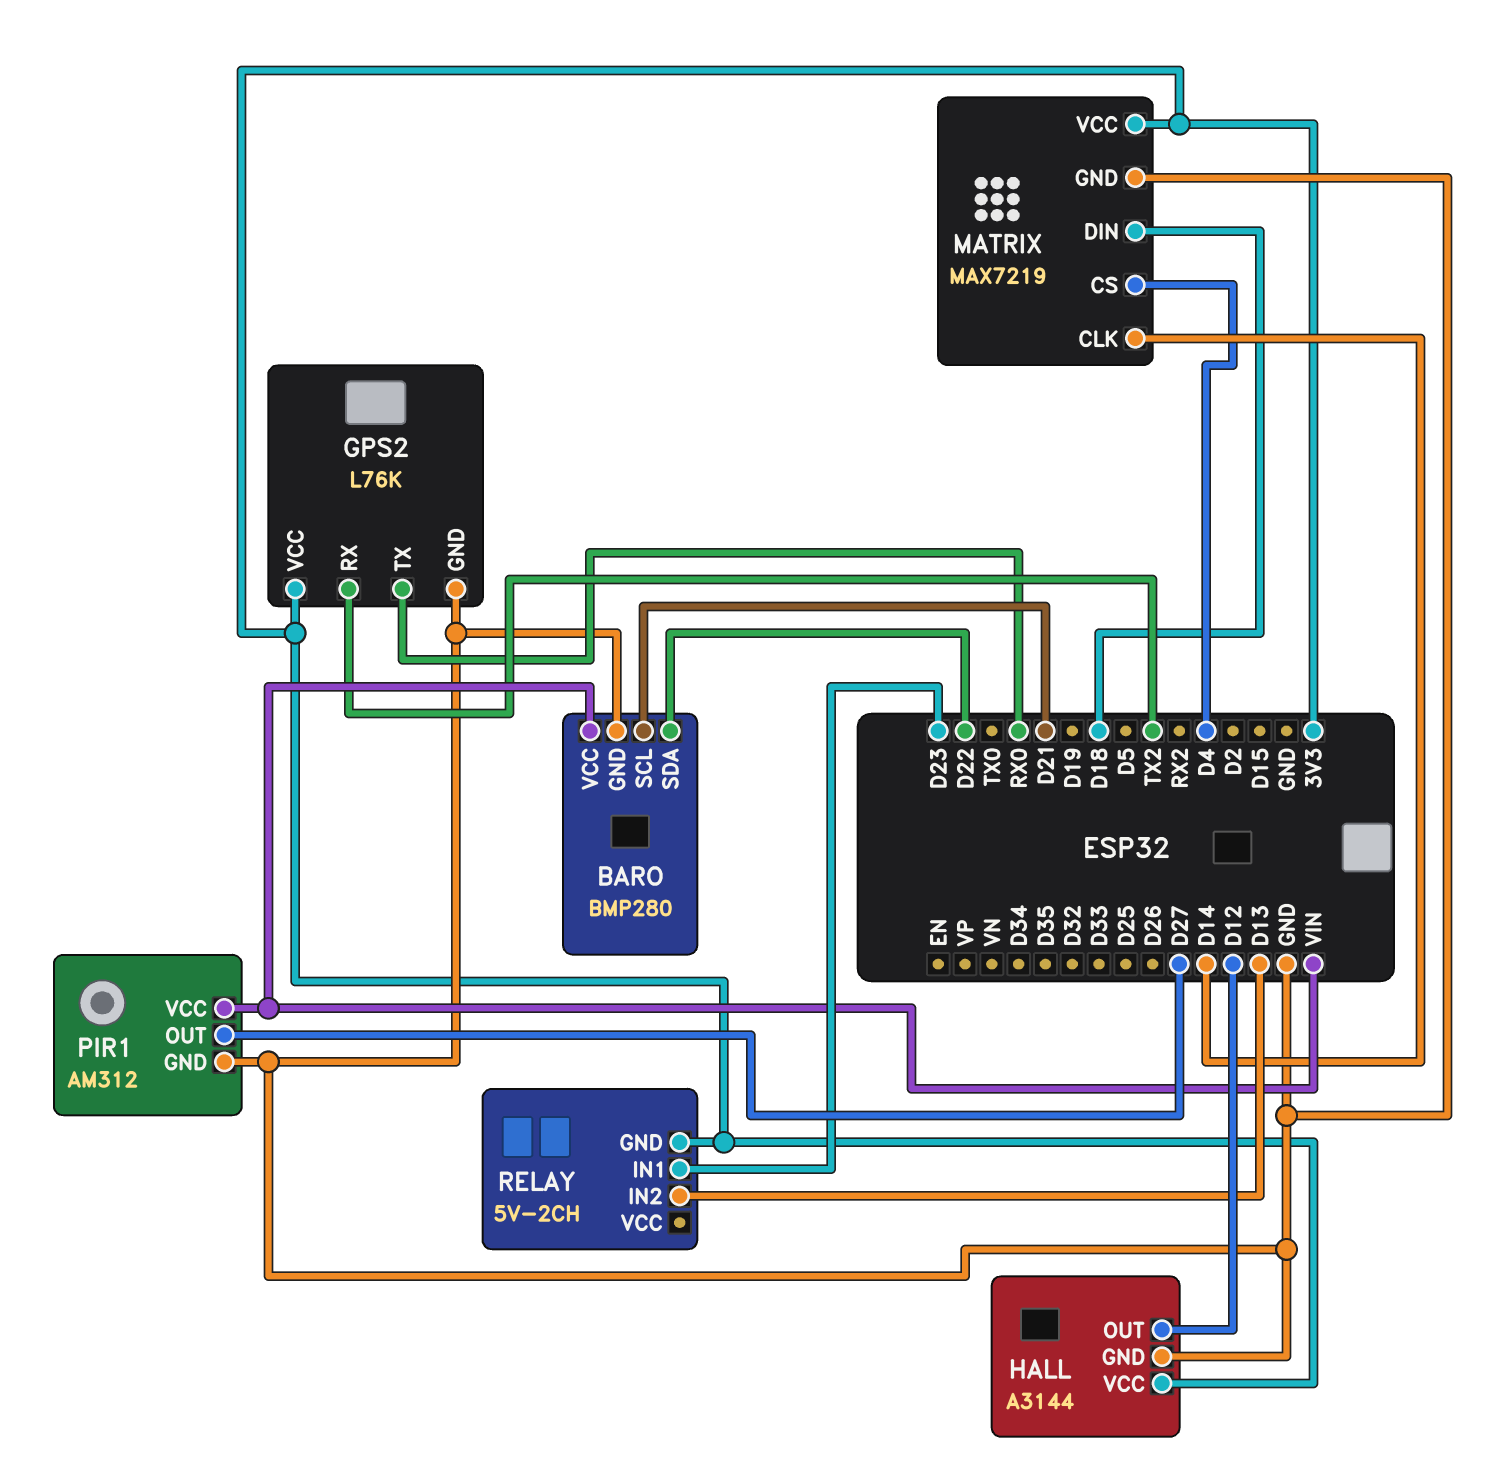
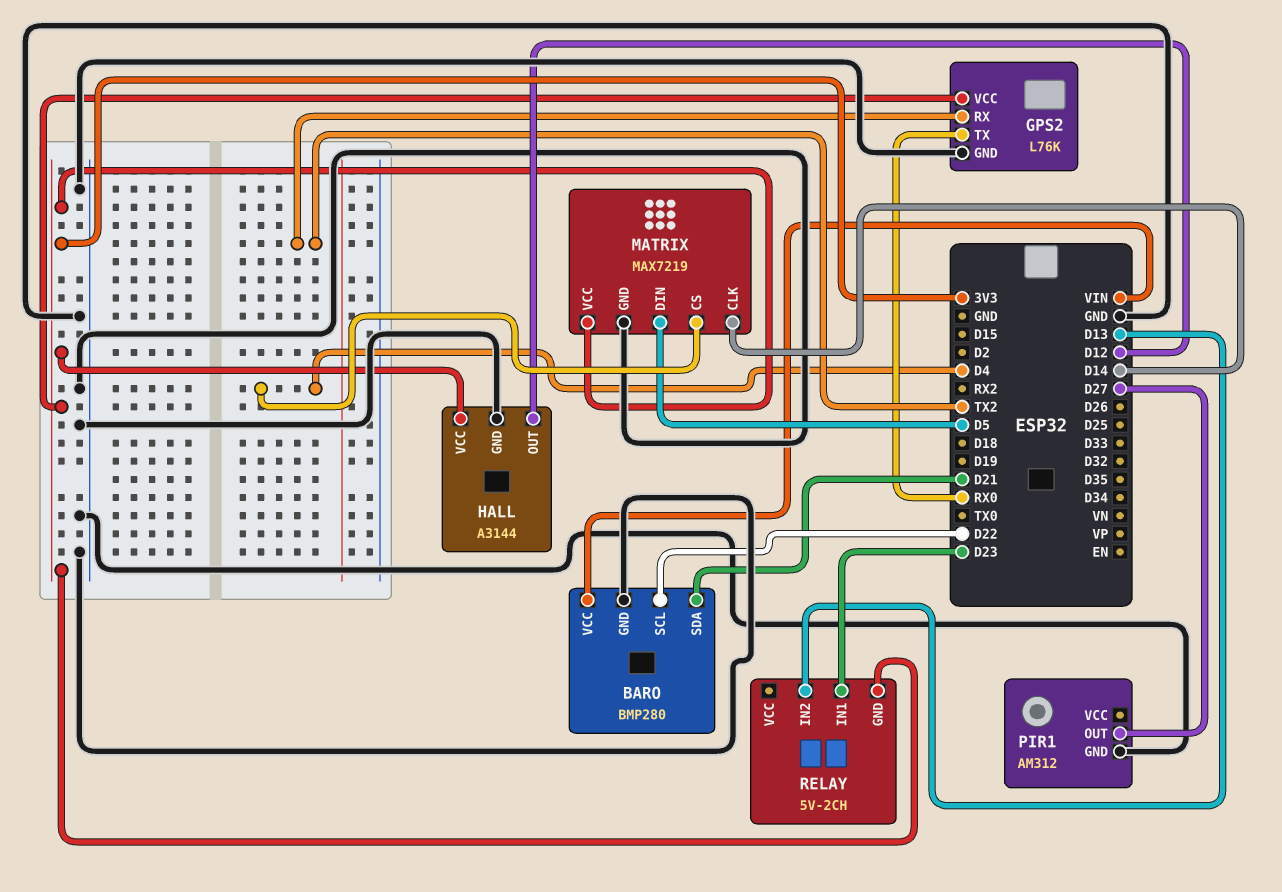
BARO pin SCL: D21 -> D22
BARO pin SDA: D22 -> D21
MATRIX pin DIN: D18 -> D5
PIR1 pin VCC: VIN -> none

